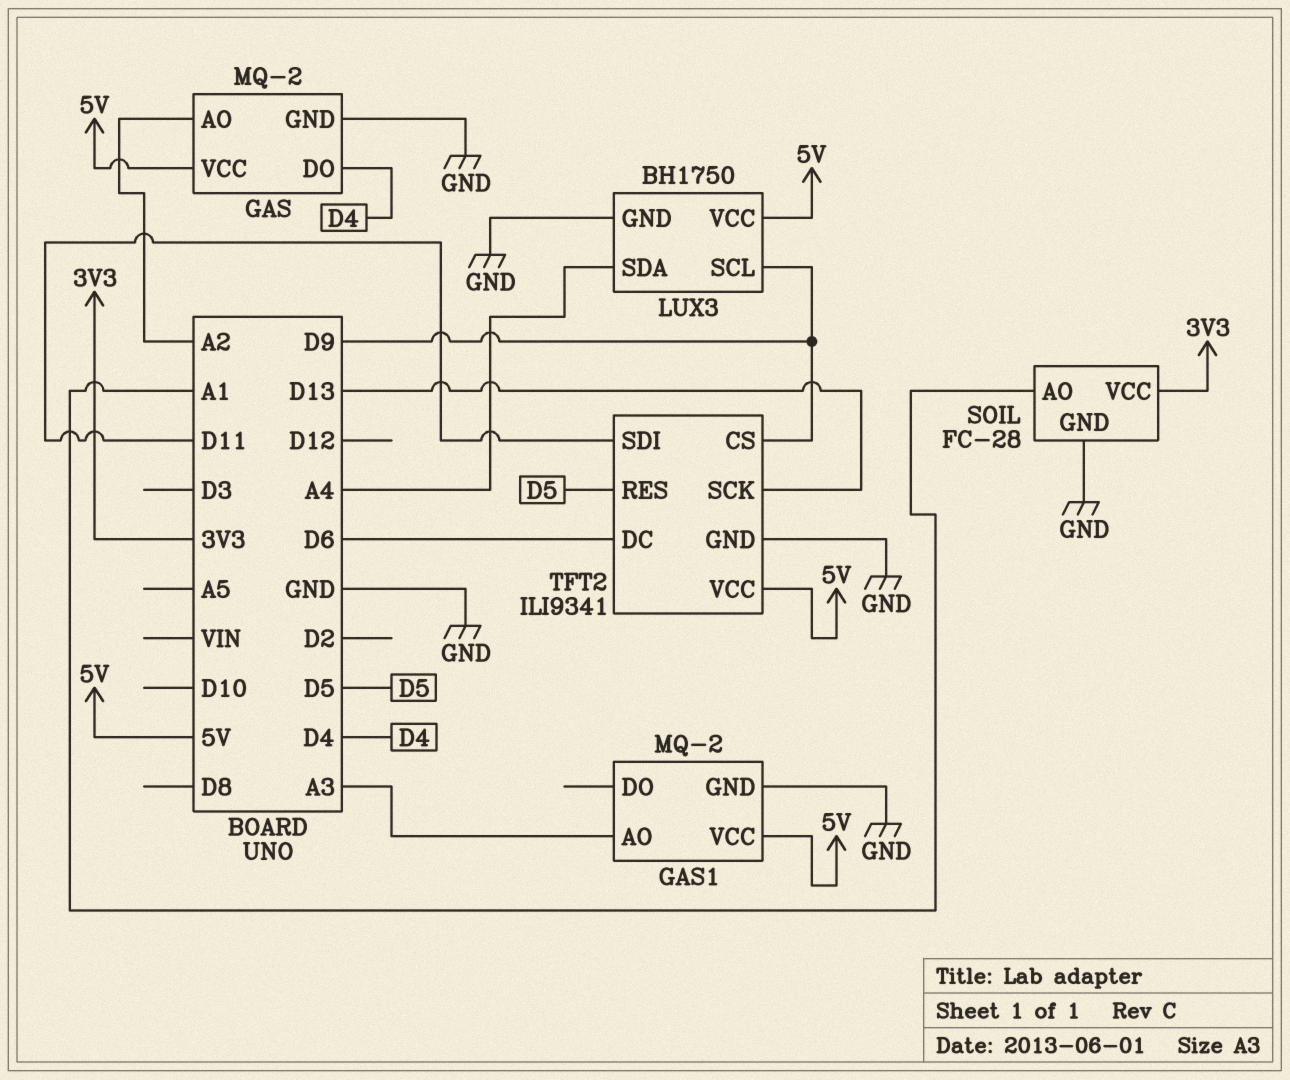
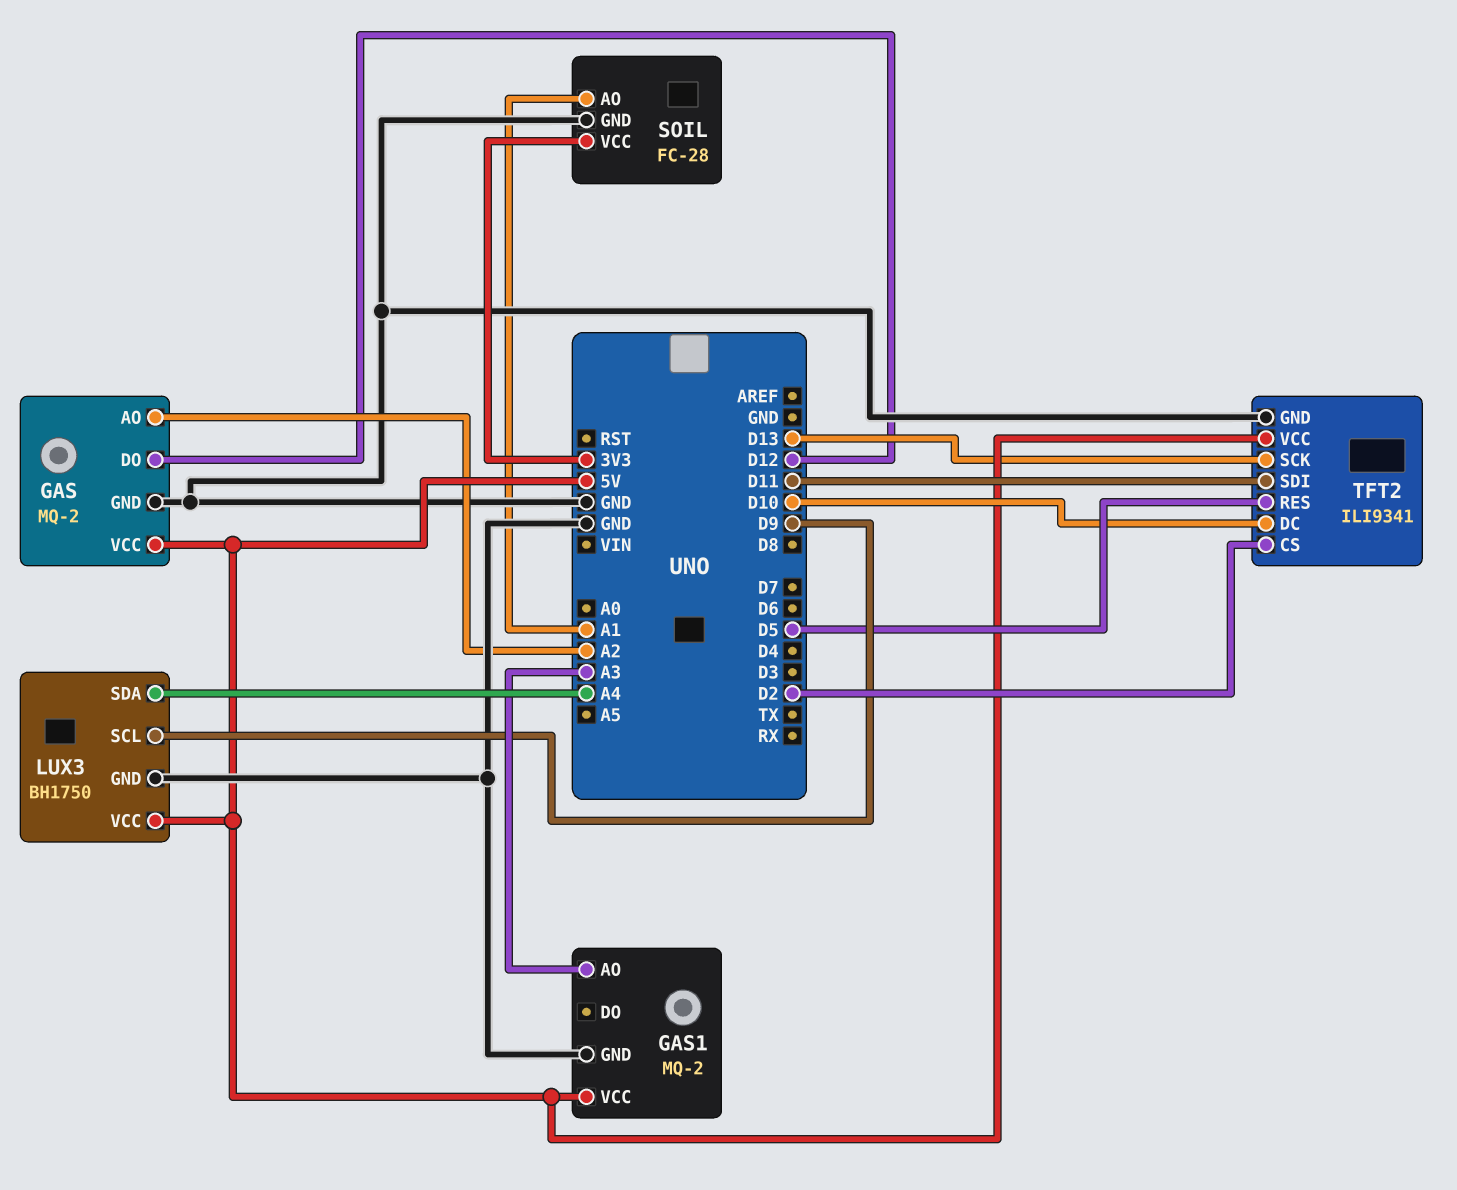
GAS pin DO: D4 -> D12
TFT2 pin CS: D9 -> D2
TFT2 pin DC: D6 -> D10

